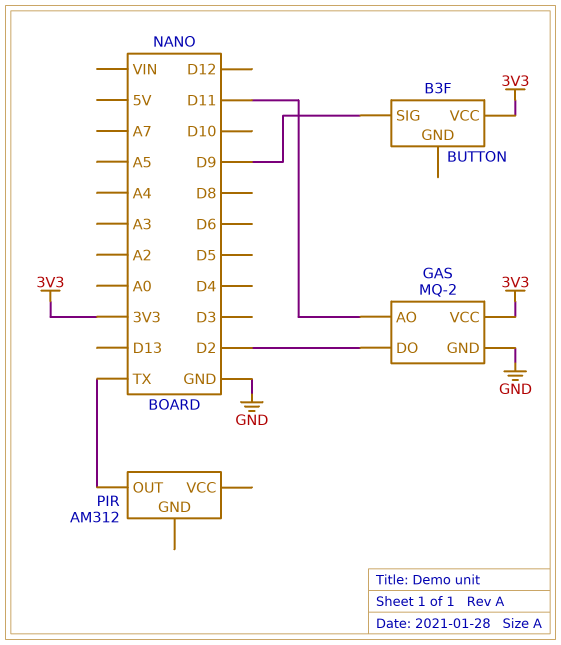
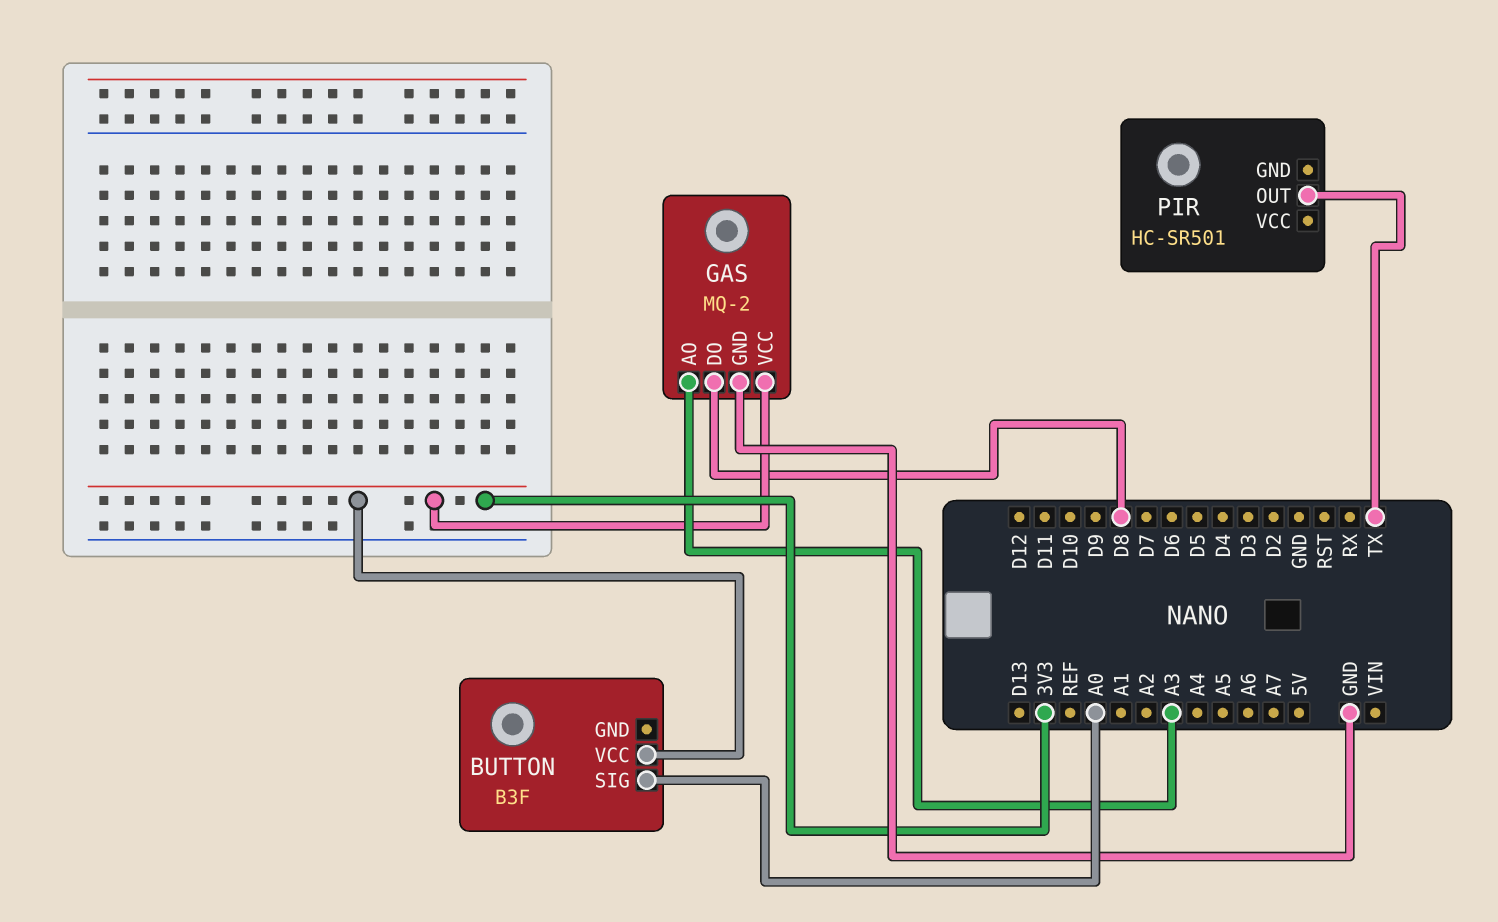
BUTTON pin SIG: D9 -> A0
GAS pin AO: D11 -> A3
GAS pin DO: D2 -> D8
PIR: AM312 -> HC-SR501

